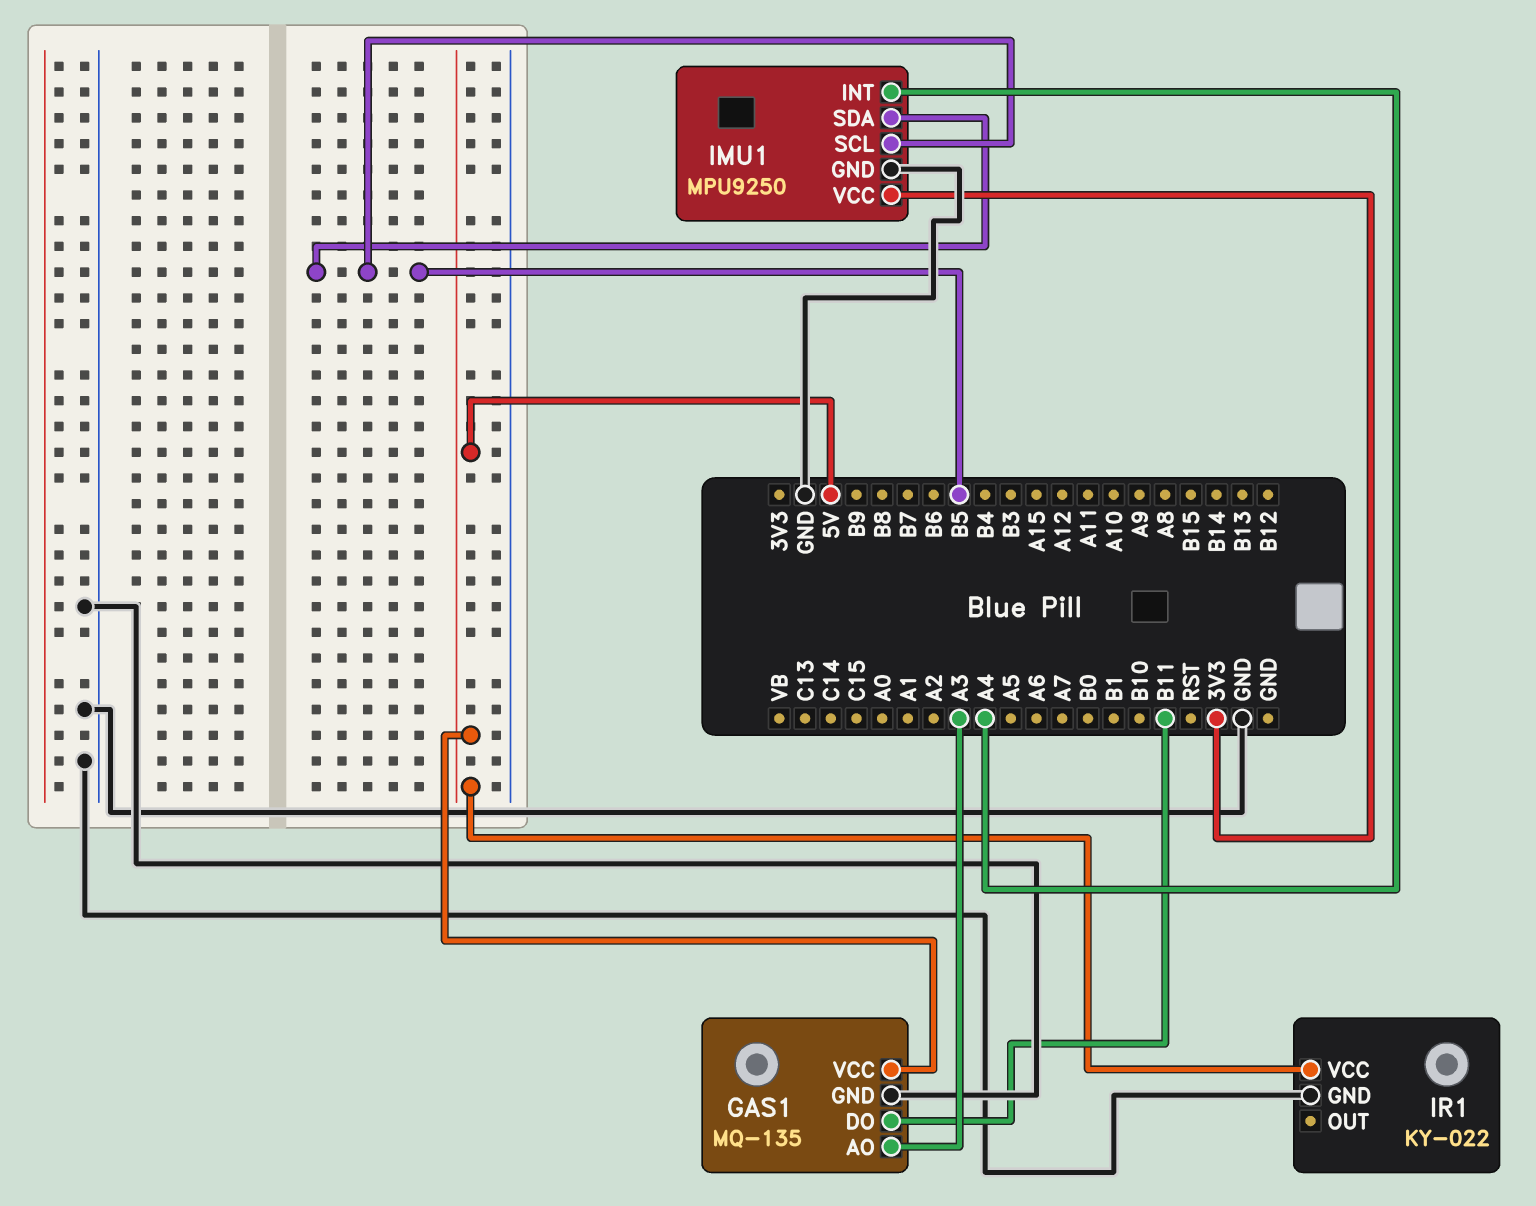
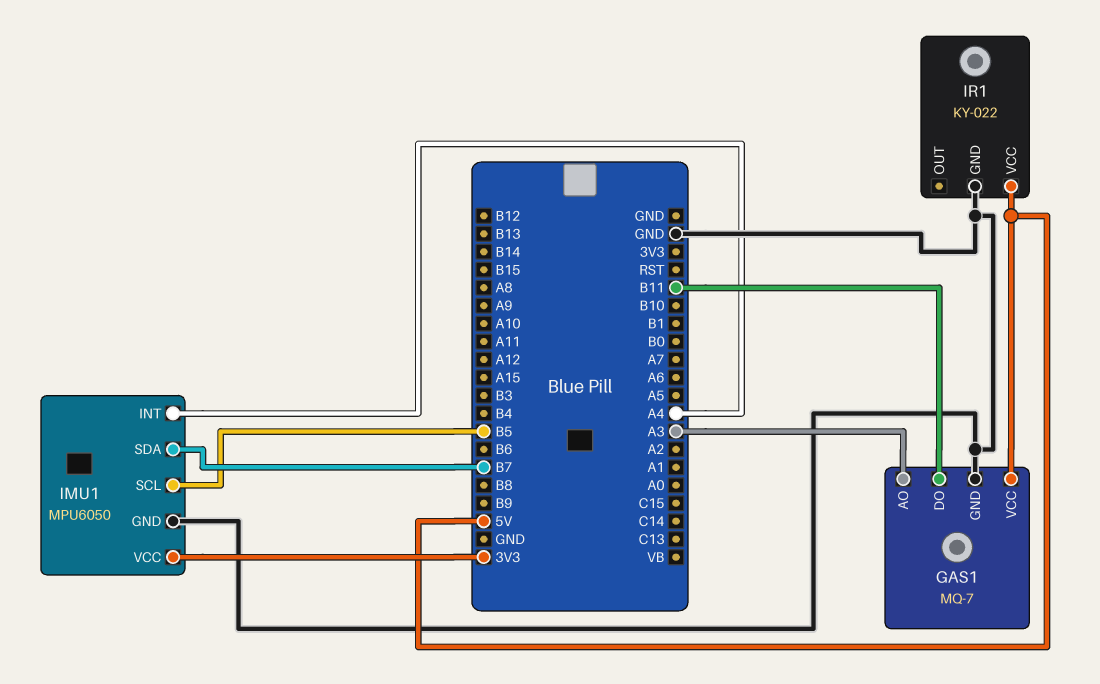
GAS1: MQ-135 -> MQ-7
IMU1: MPU9250 -> MPU6050
IMU1 pin SDA: B5 -> B7

